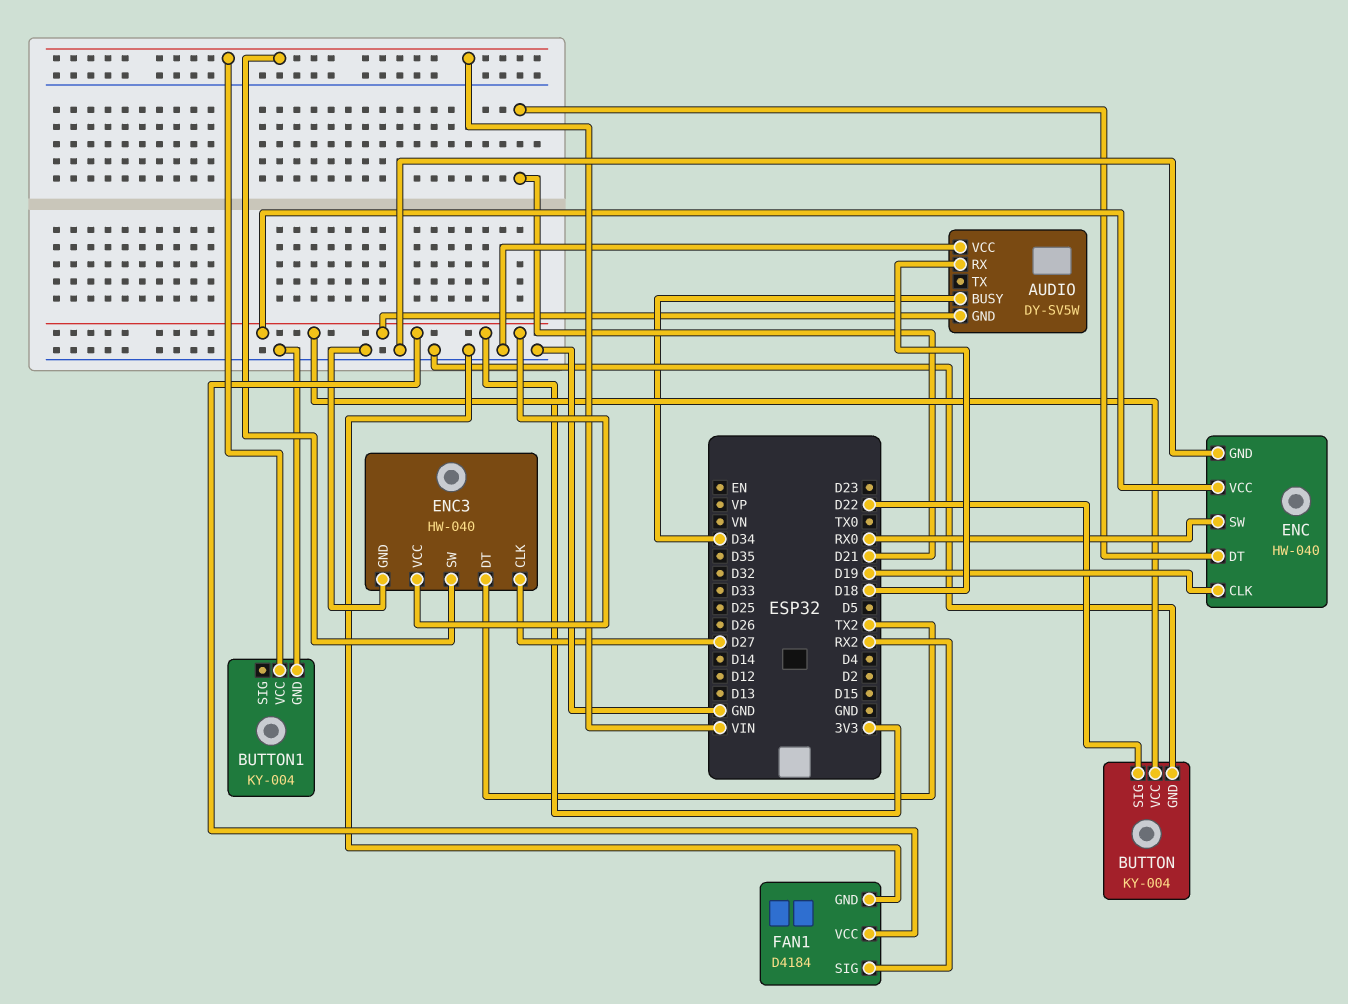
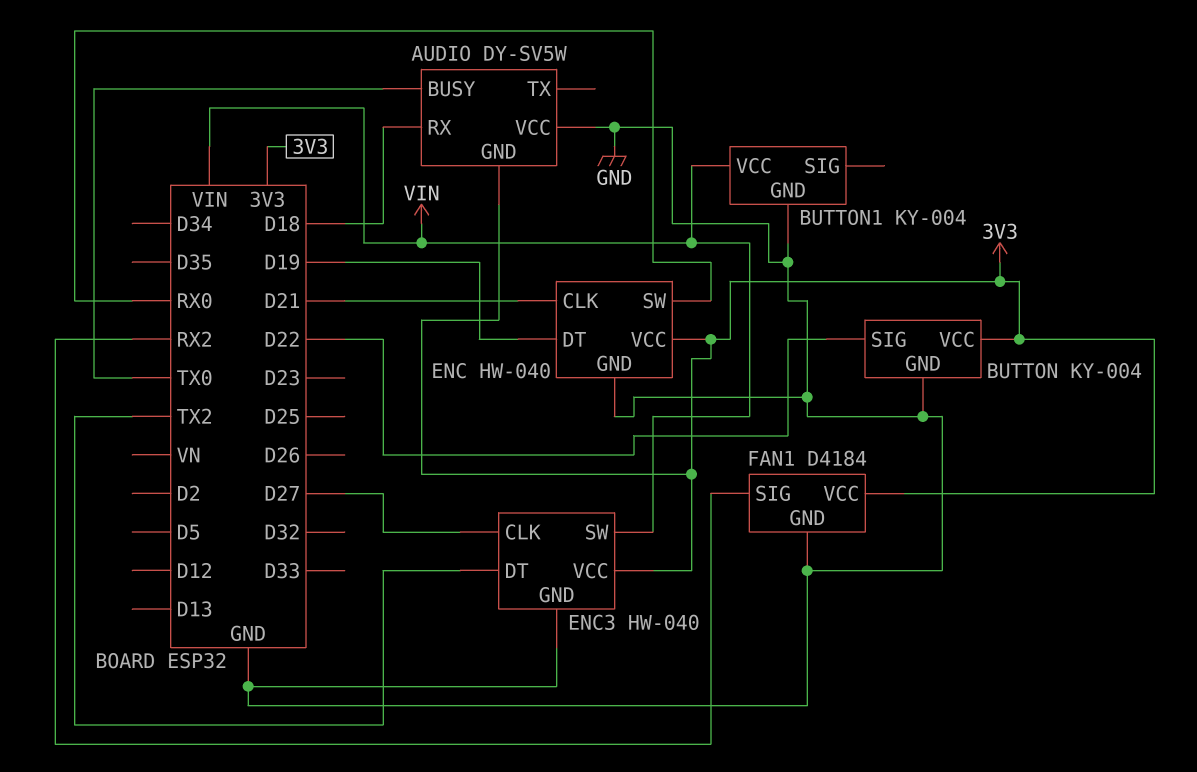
AUDIO pin BUSY: D34 -> TX0
ENC pin CLK: D19 -> D21
ENC pin DT: D21 -> D19

